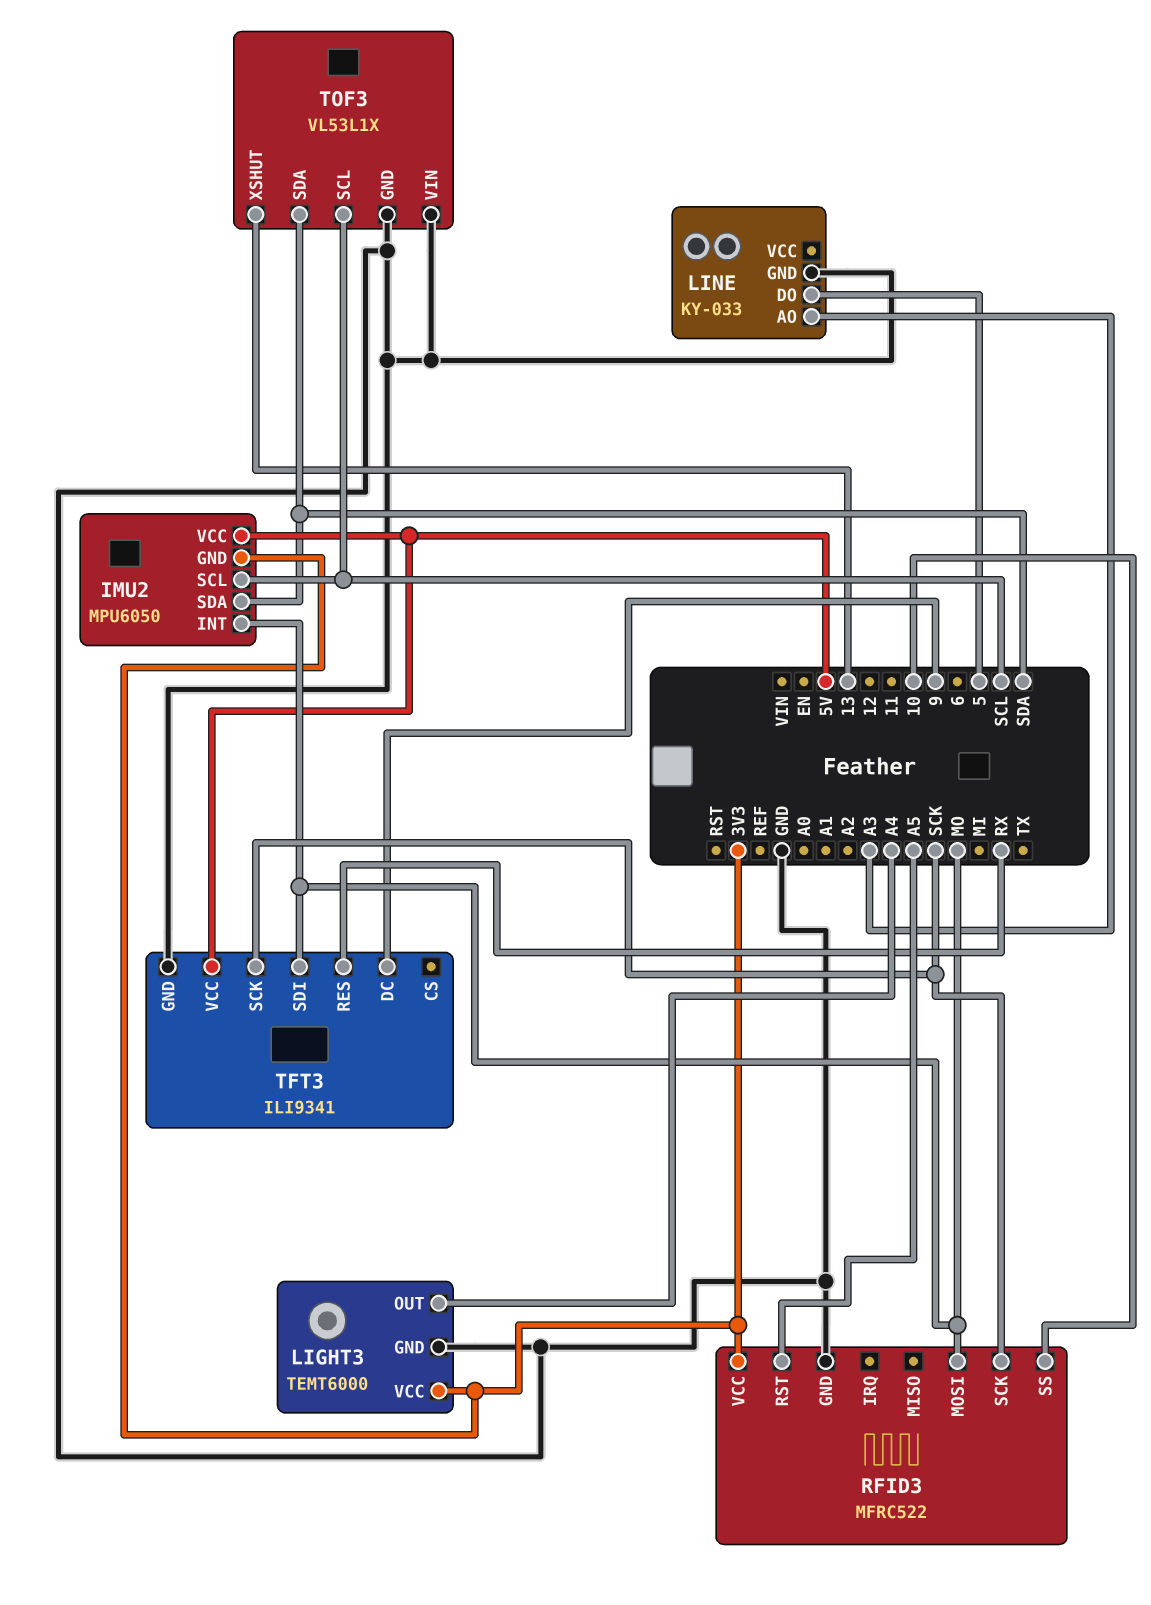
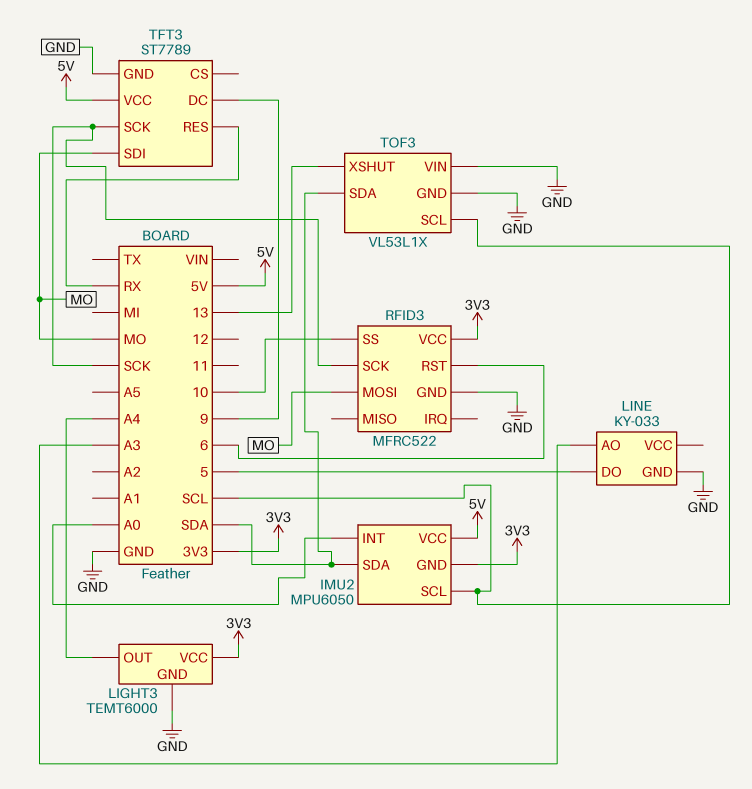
IMU2 pin INT: MO -> A0
RFID3 pin RST: A5 -> 6
TFT3: ILI9341 -> ST7789

